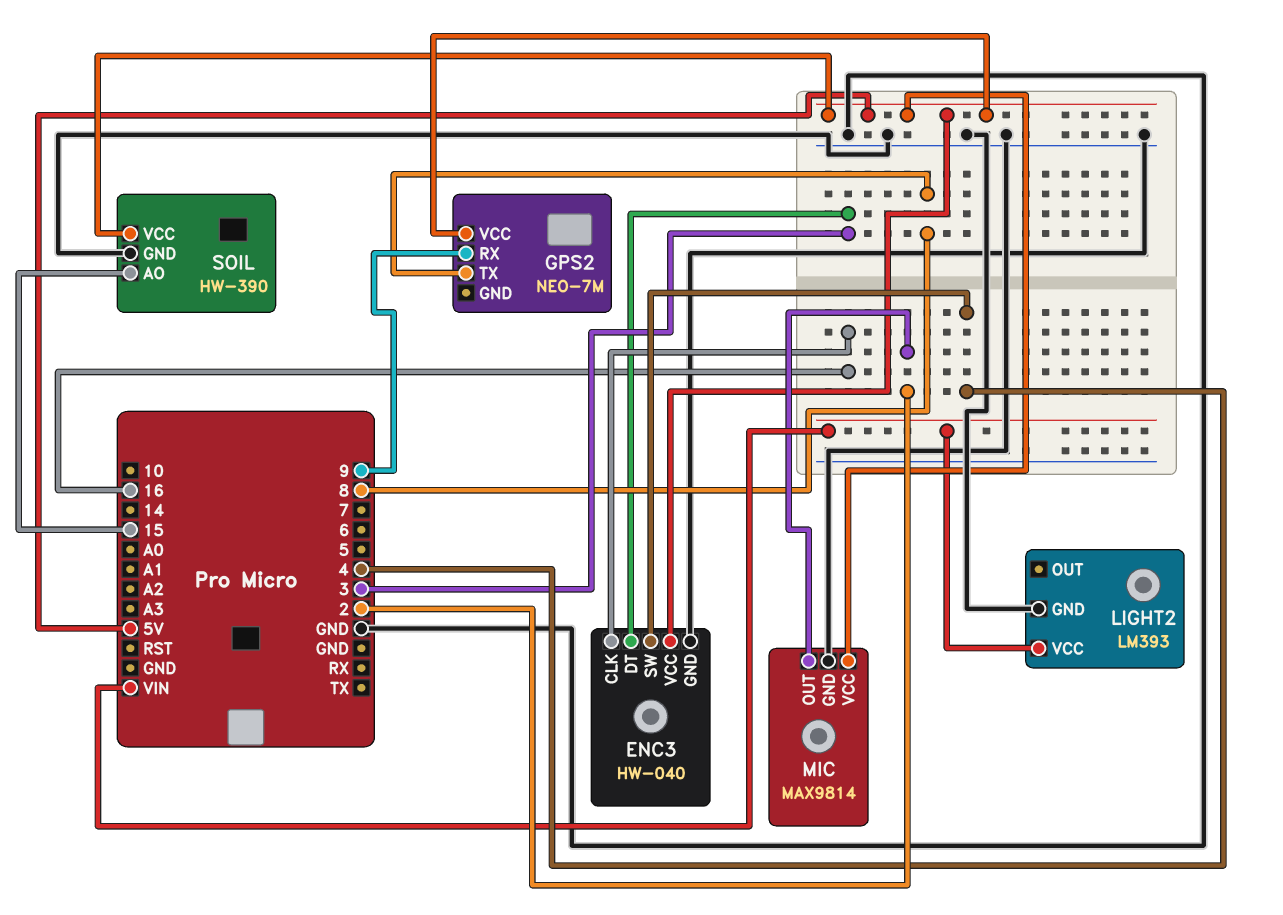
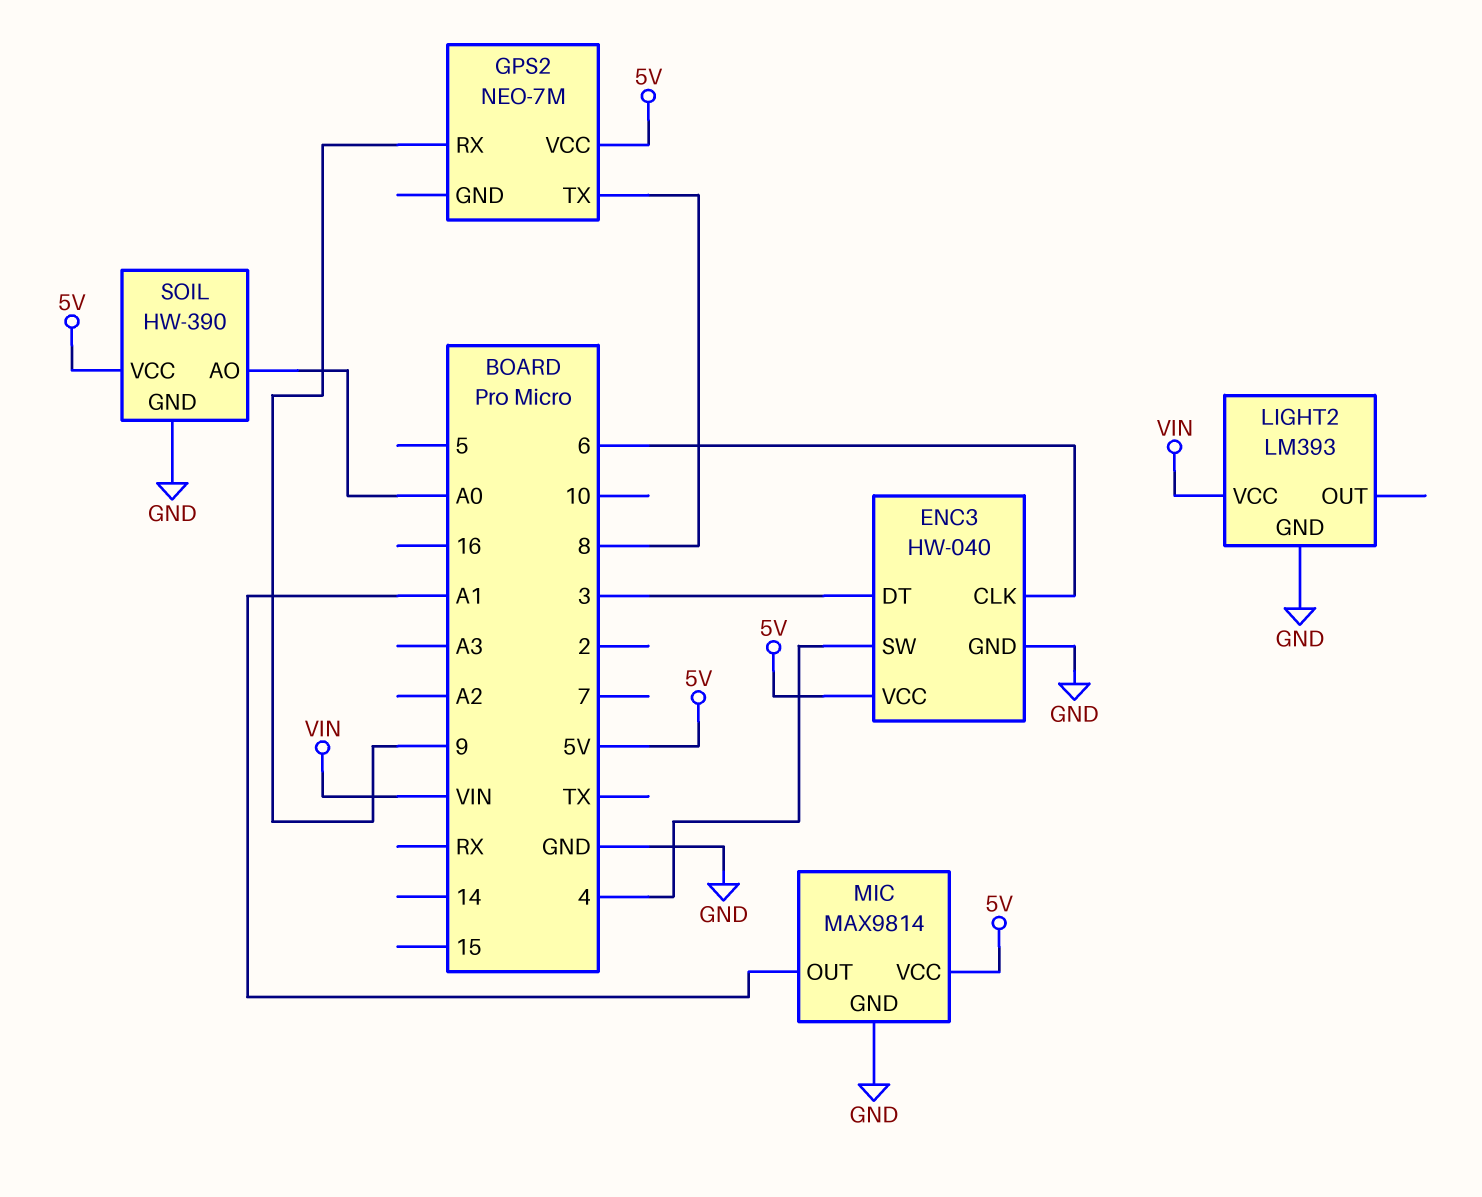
ENC3 pin CLK: 16 -> 6
MIC pin OUT: 2 -> A1
SOIL pin AO: 15 -> A0

